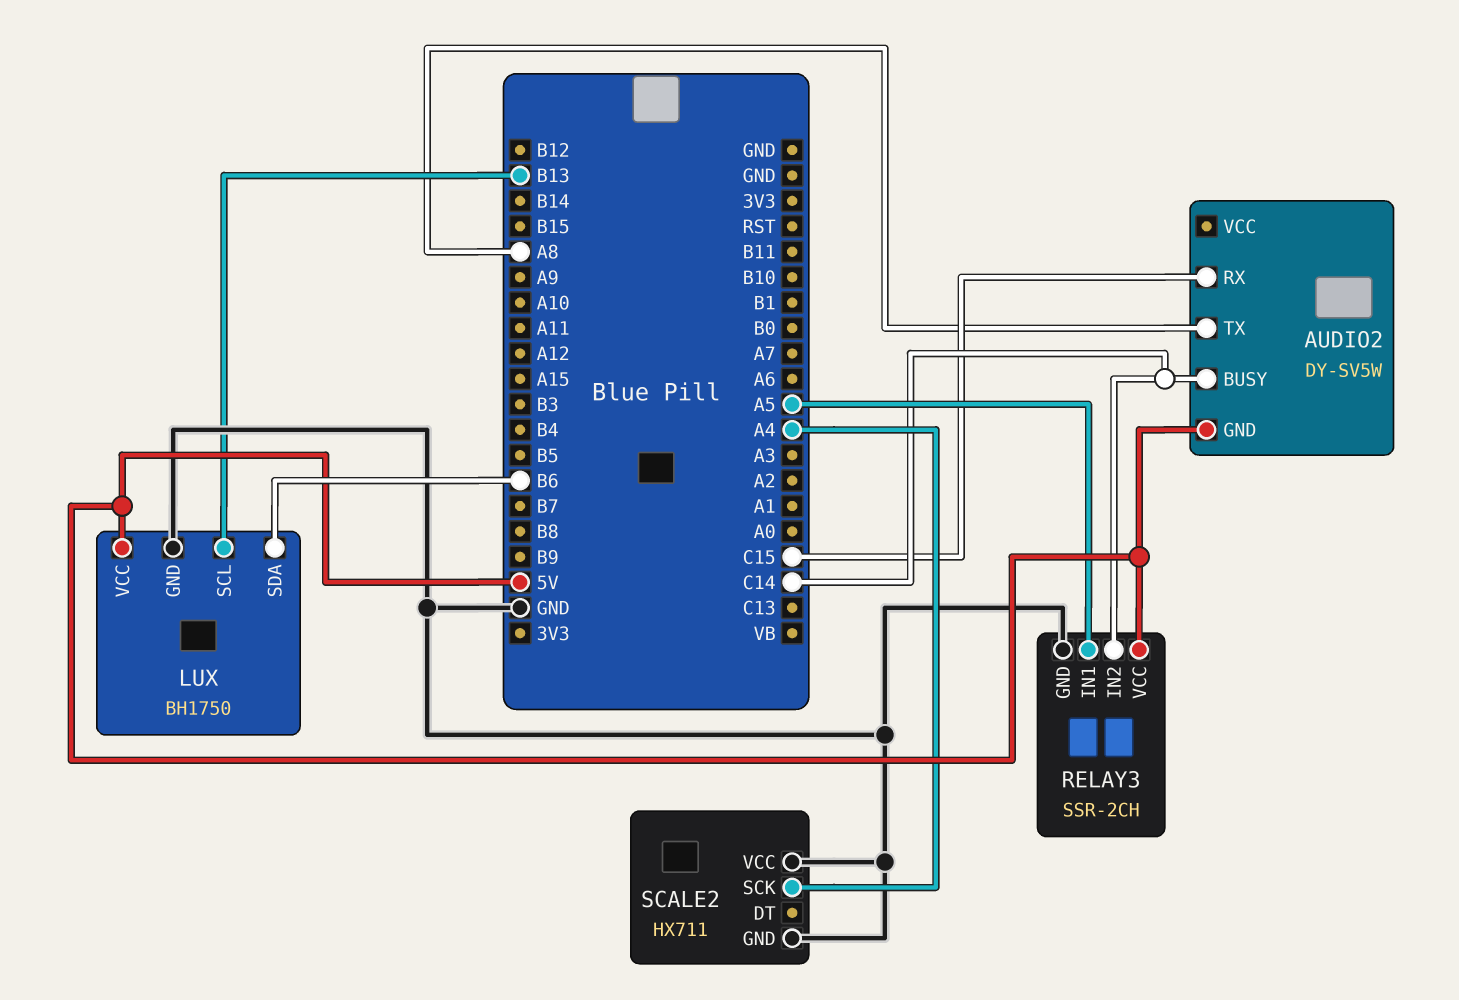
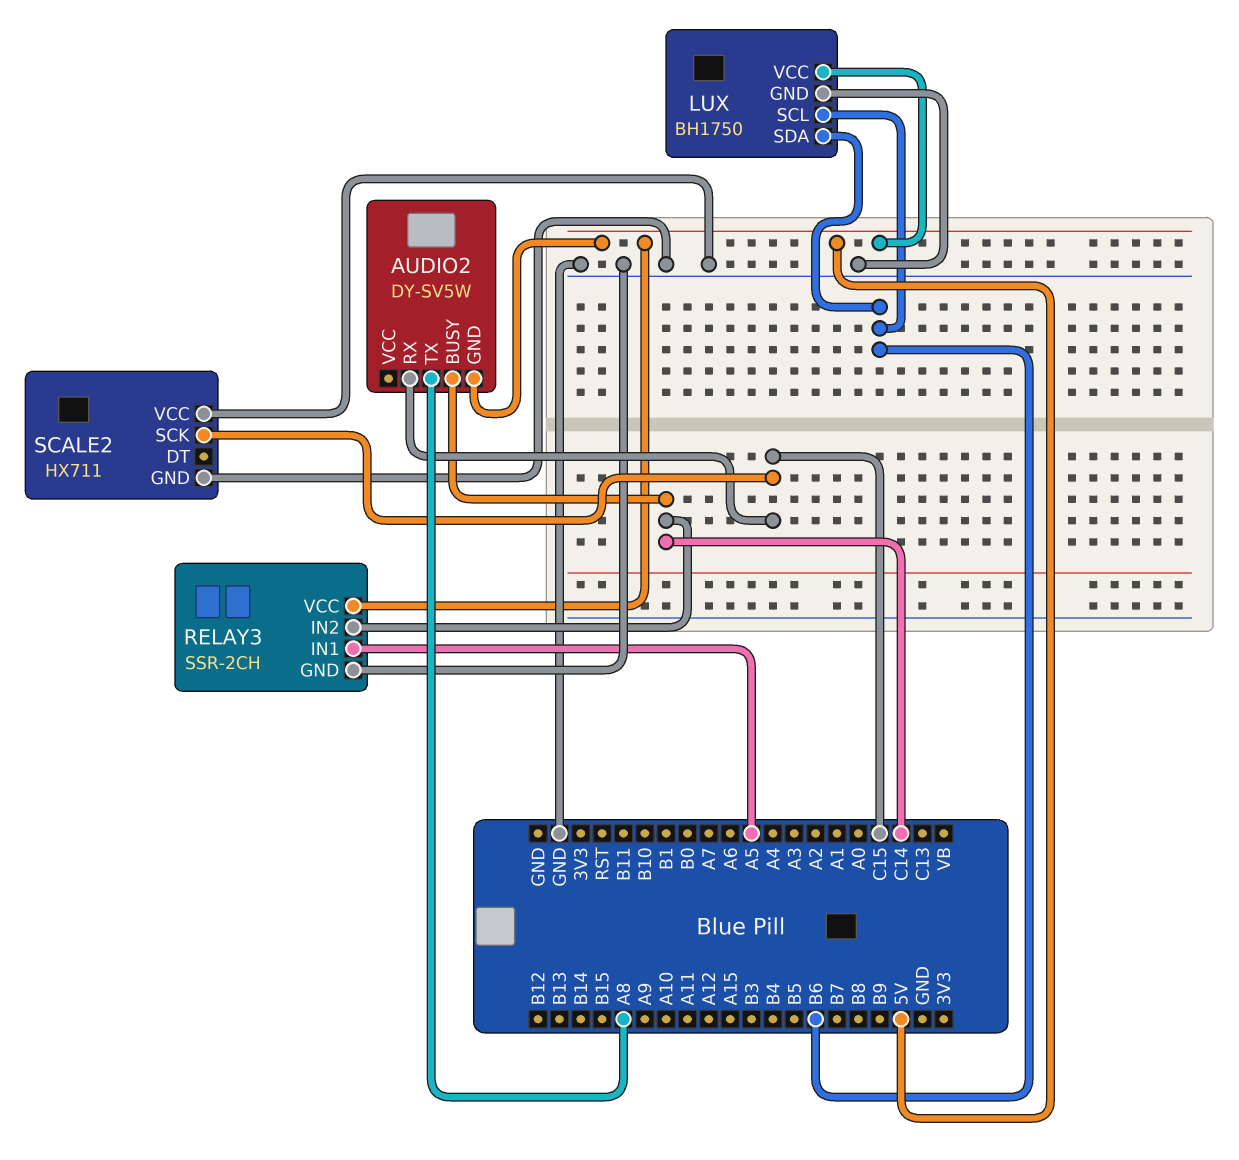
LUX pin SCL: B13 -> B6
SCALE2 pin SCK: A4 -> C15

